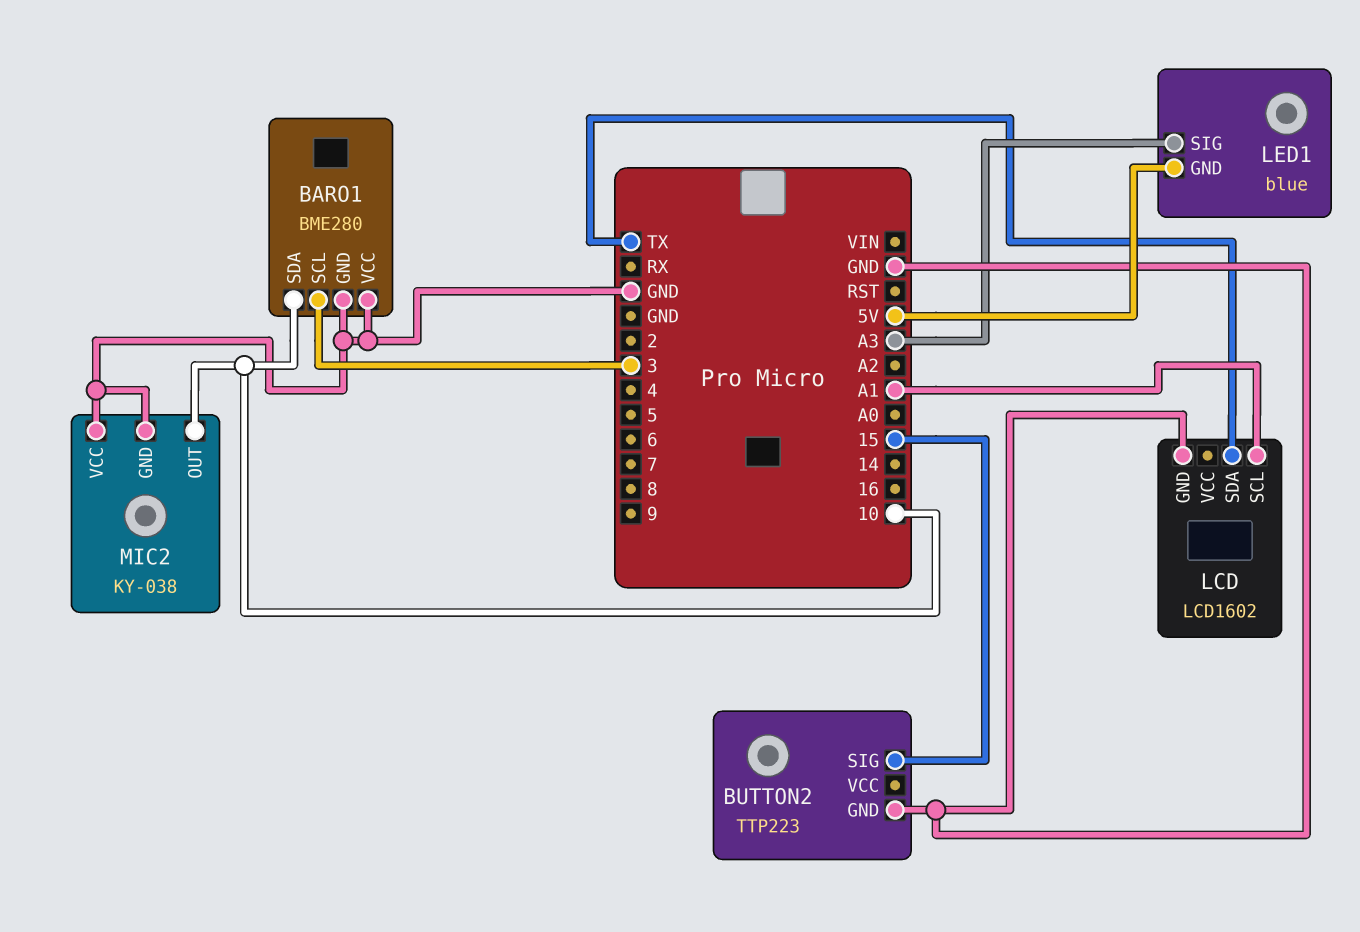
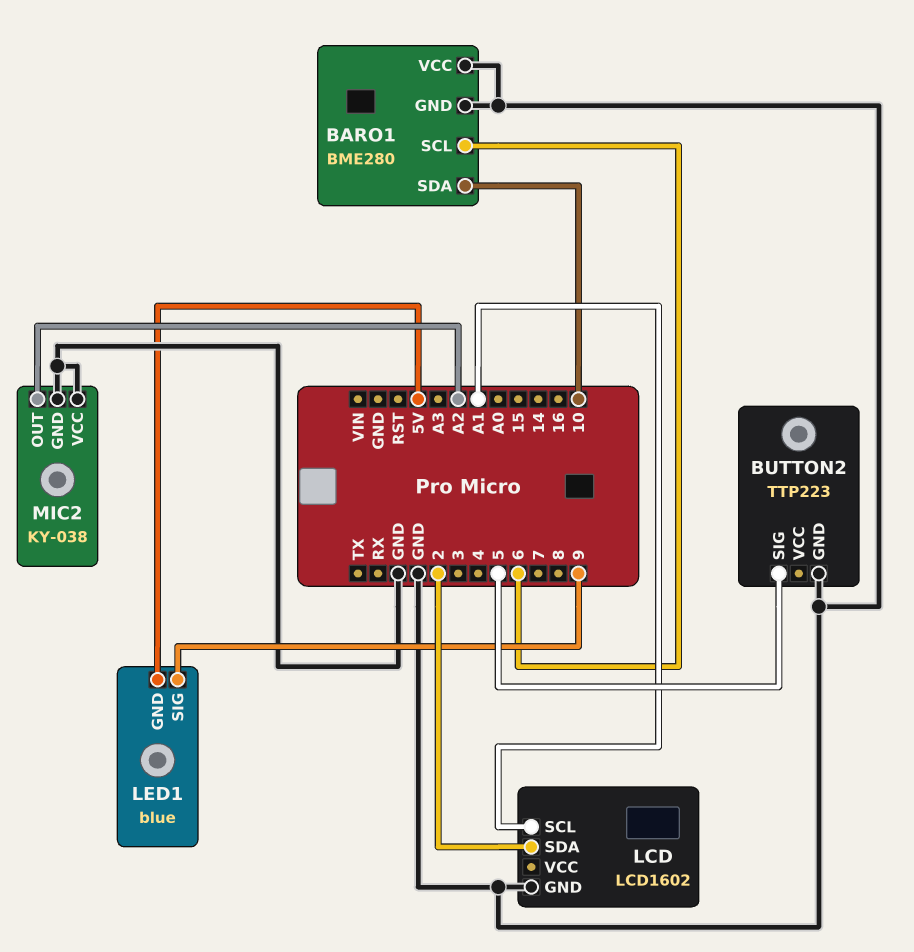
BARO1 pin SCL: 3 -> 6
BUTTON2 pin SIG: 15 -> 5
LCD pin SDA: TX -> 2
LED1 pin SIG: A3 -> 9
MIC2 pin OUT: 10 -> A2

